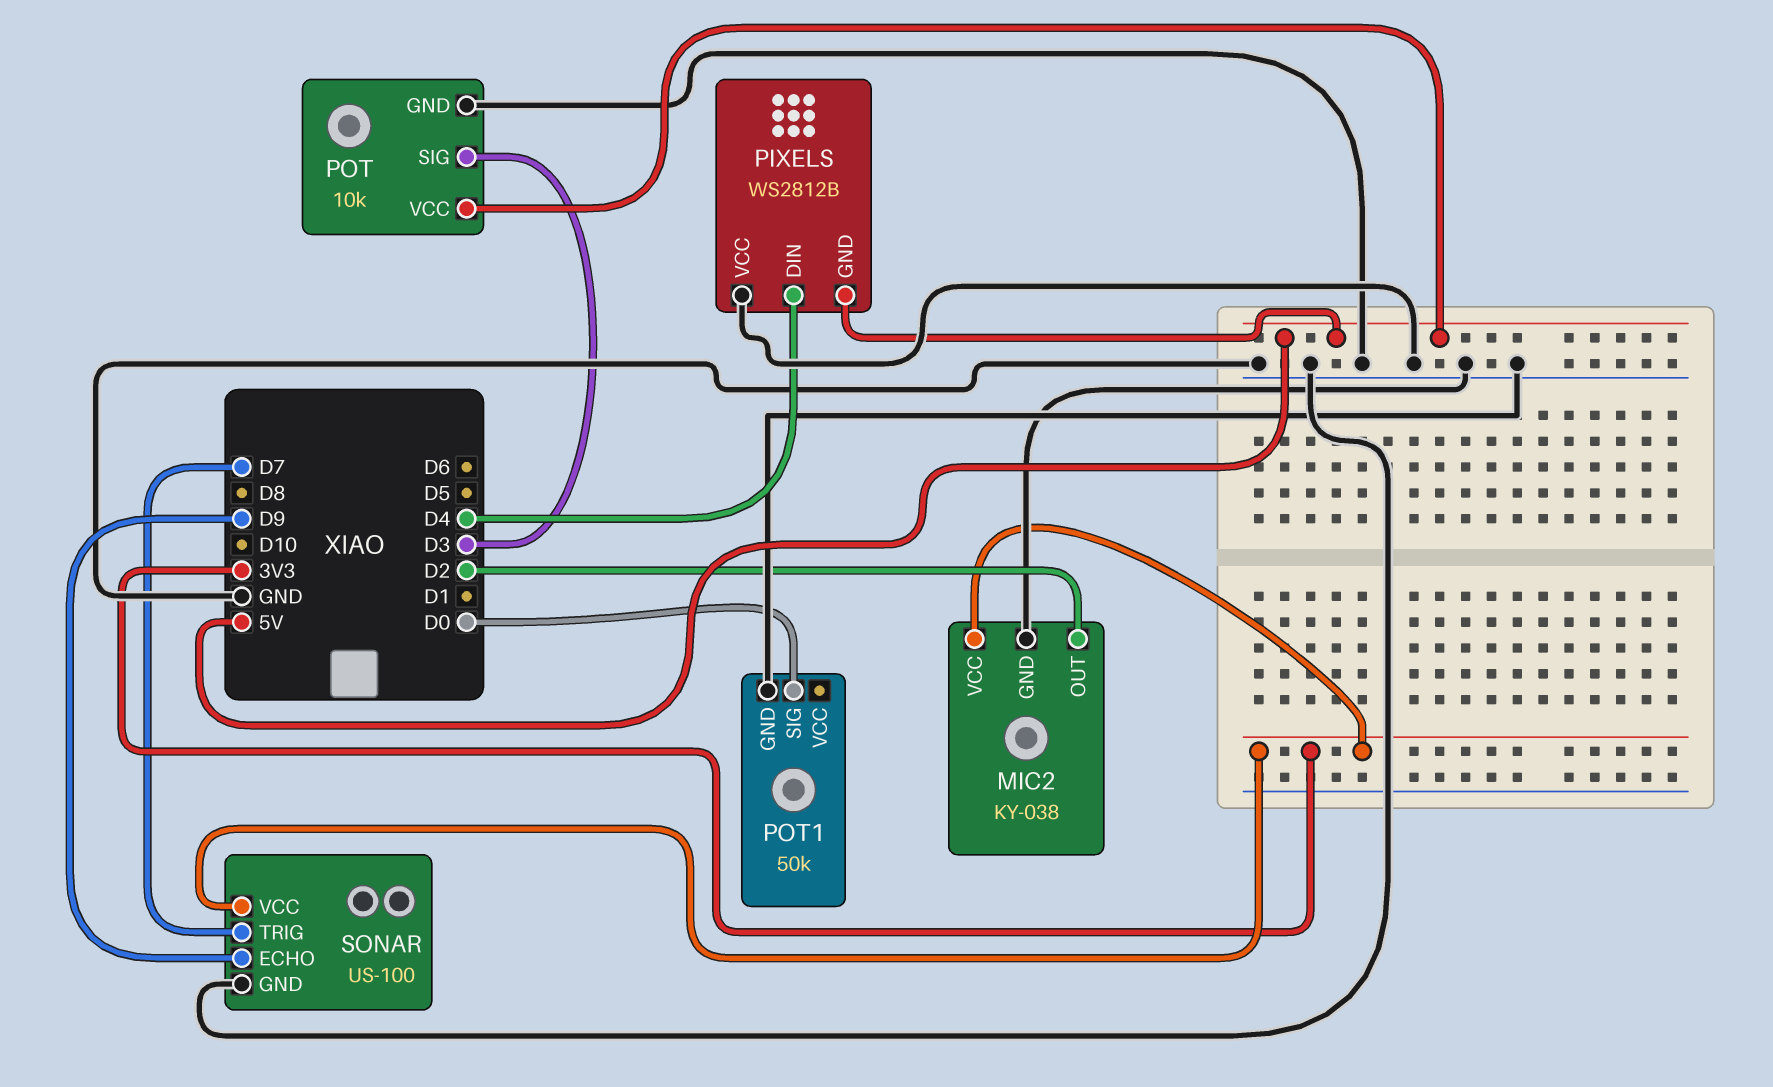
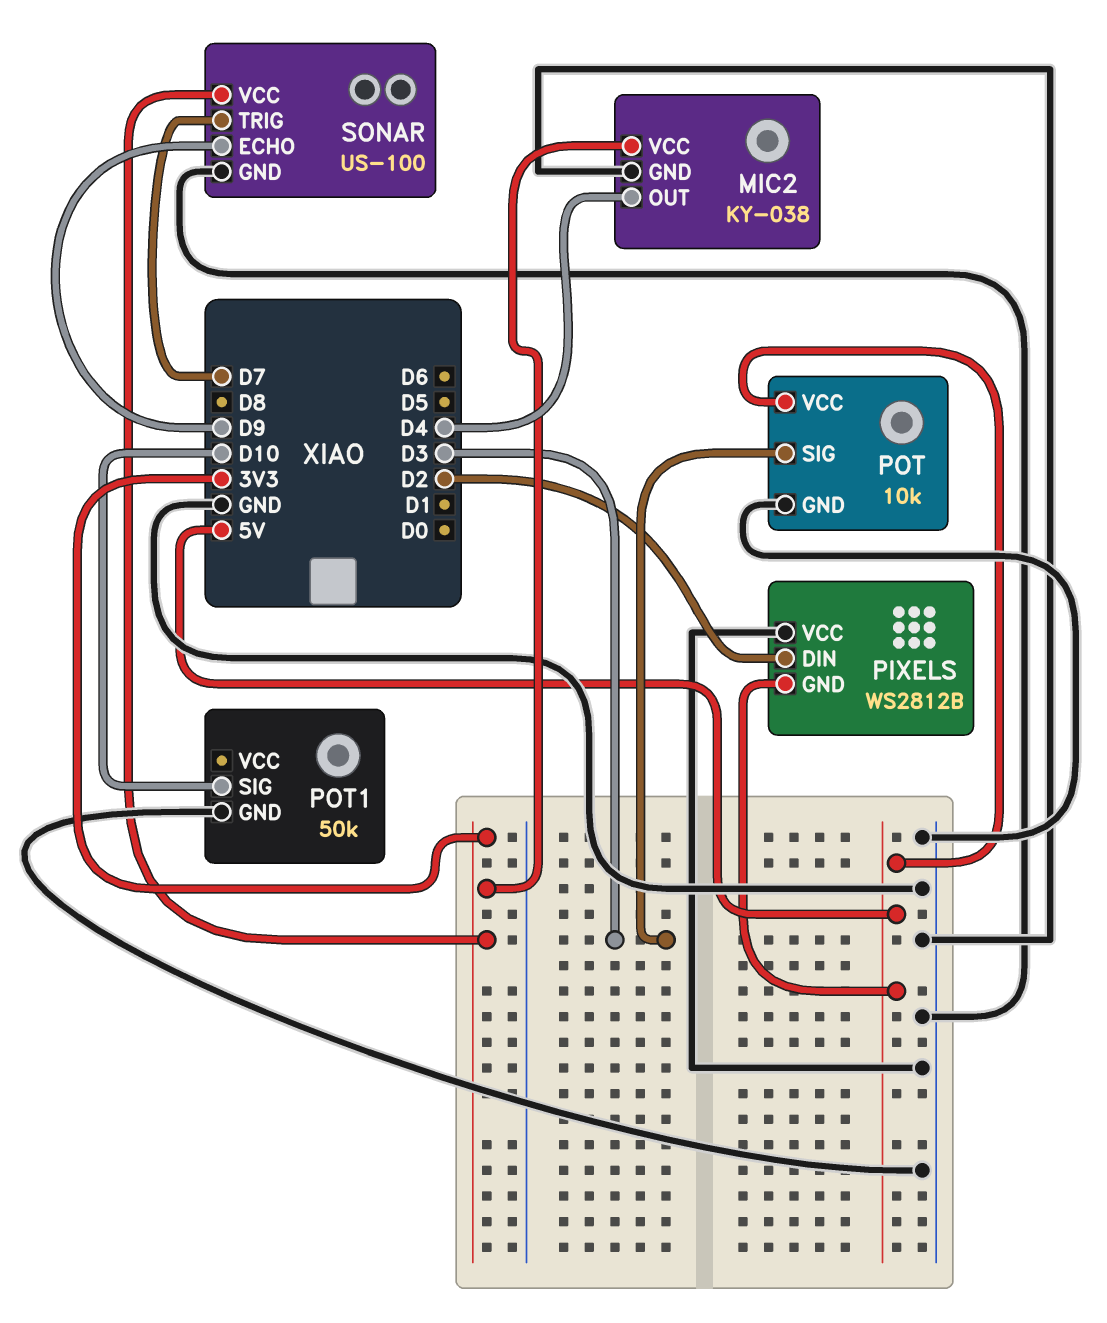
MIC2 pin OUT: D2 -> D4
PIXELS pin DIN: D4 -> D2
POT1 pin SIG: D0 -> D10

